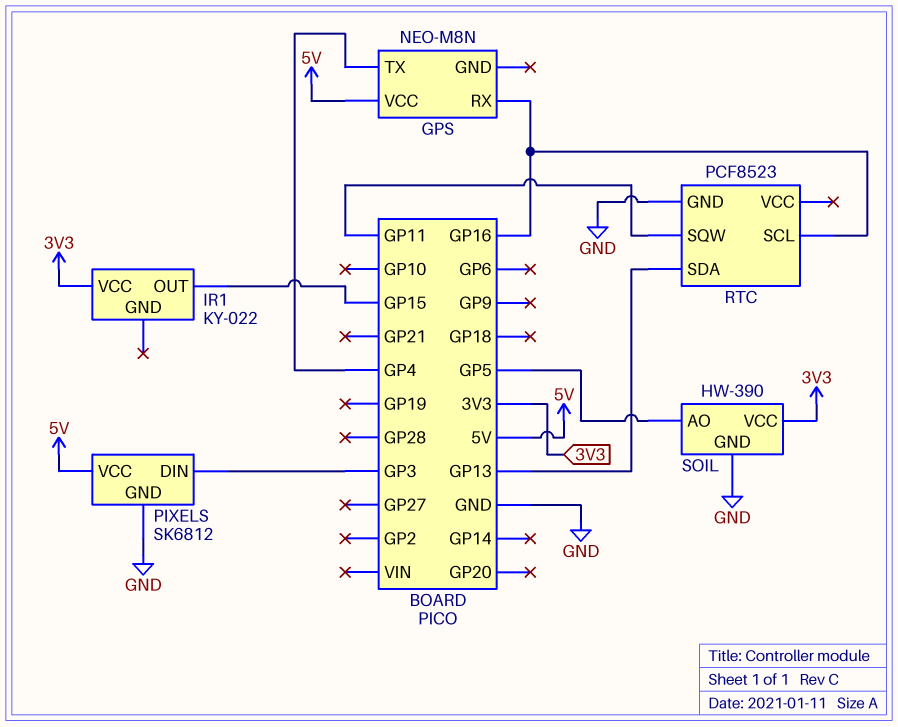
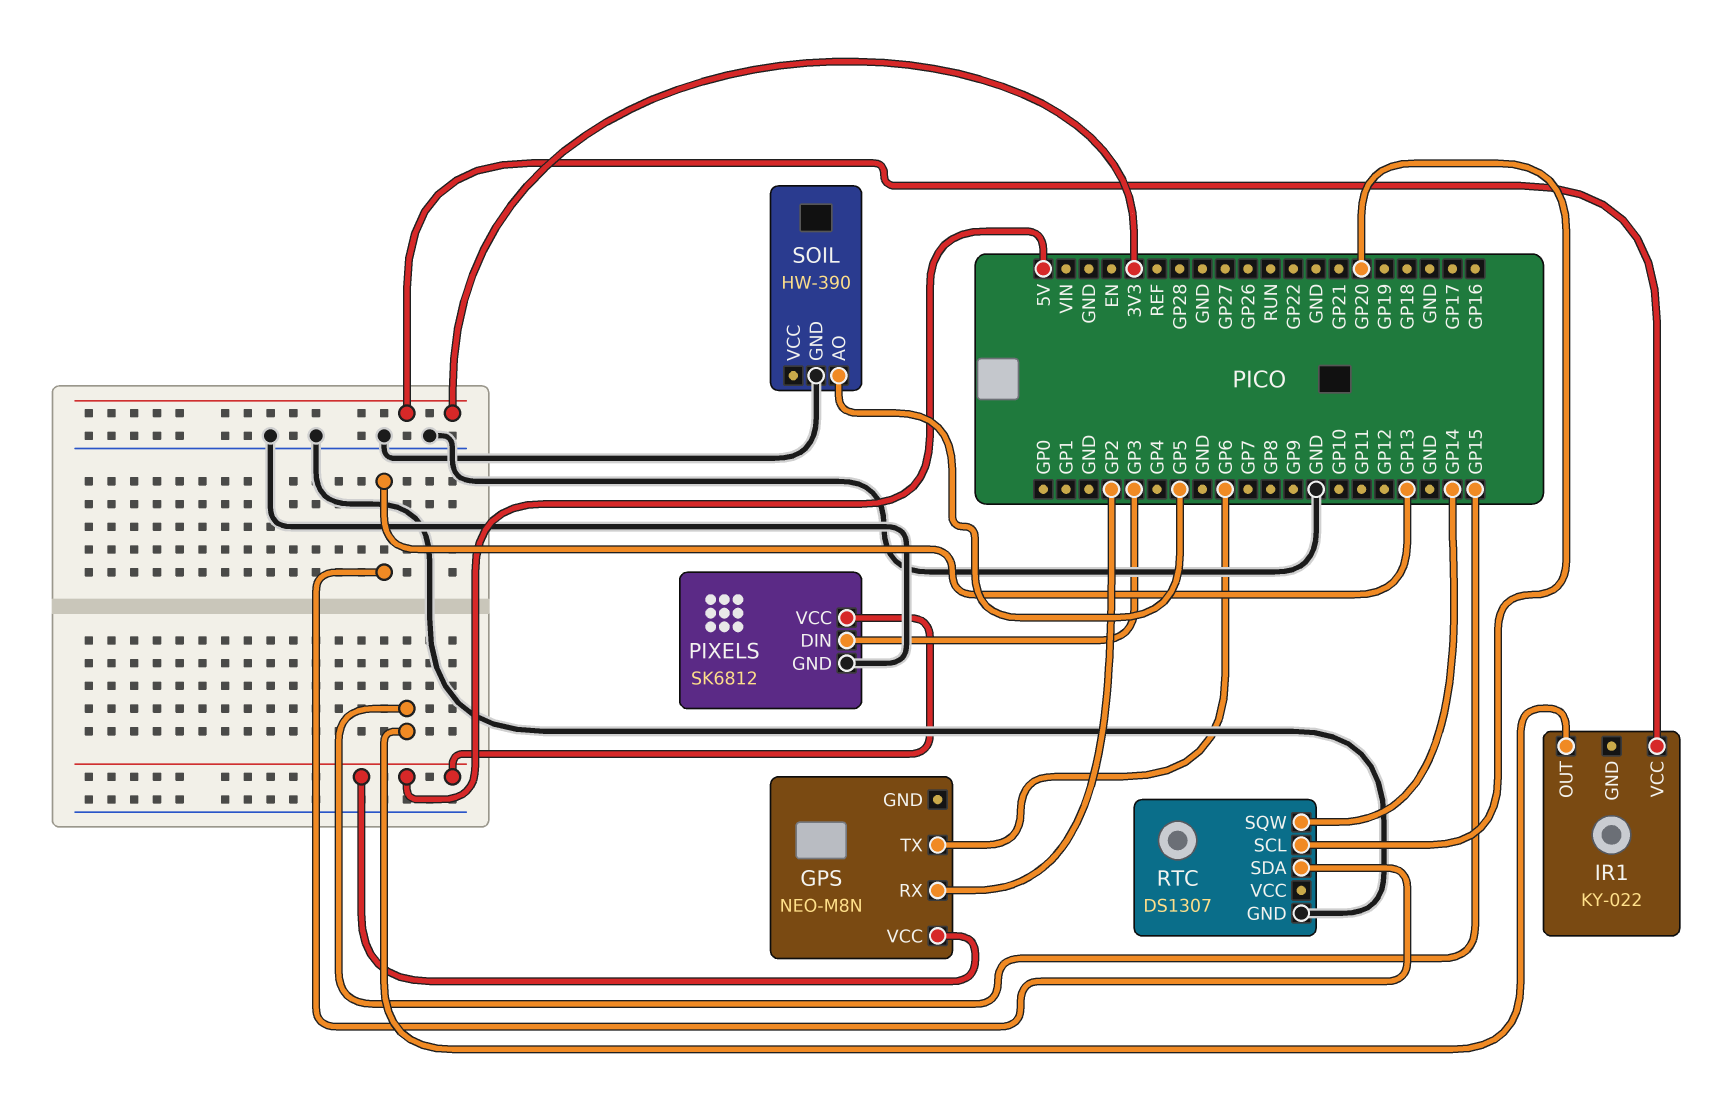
GPS pin RX: GP16 -> GP2
GPS pin TX: GP4 -> GP6
RTC: PCF8523 -> DS1307
RTC pin SCL: GP16 -> GP20
RTC pin SQW: GP11 -> GP14
SOIL pin VCC: 3V3 -> none

